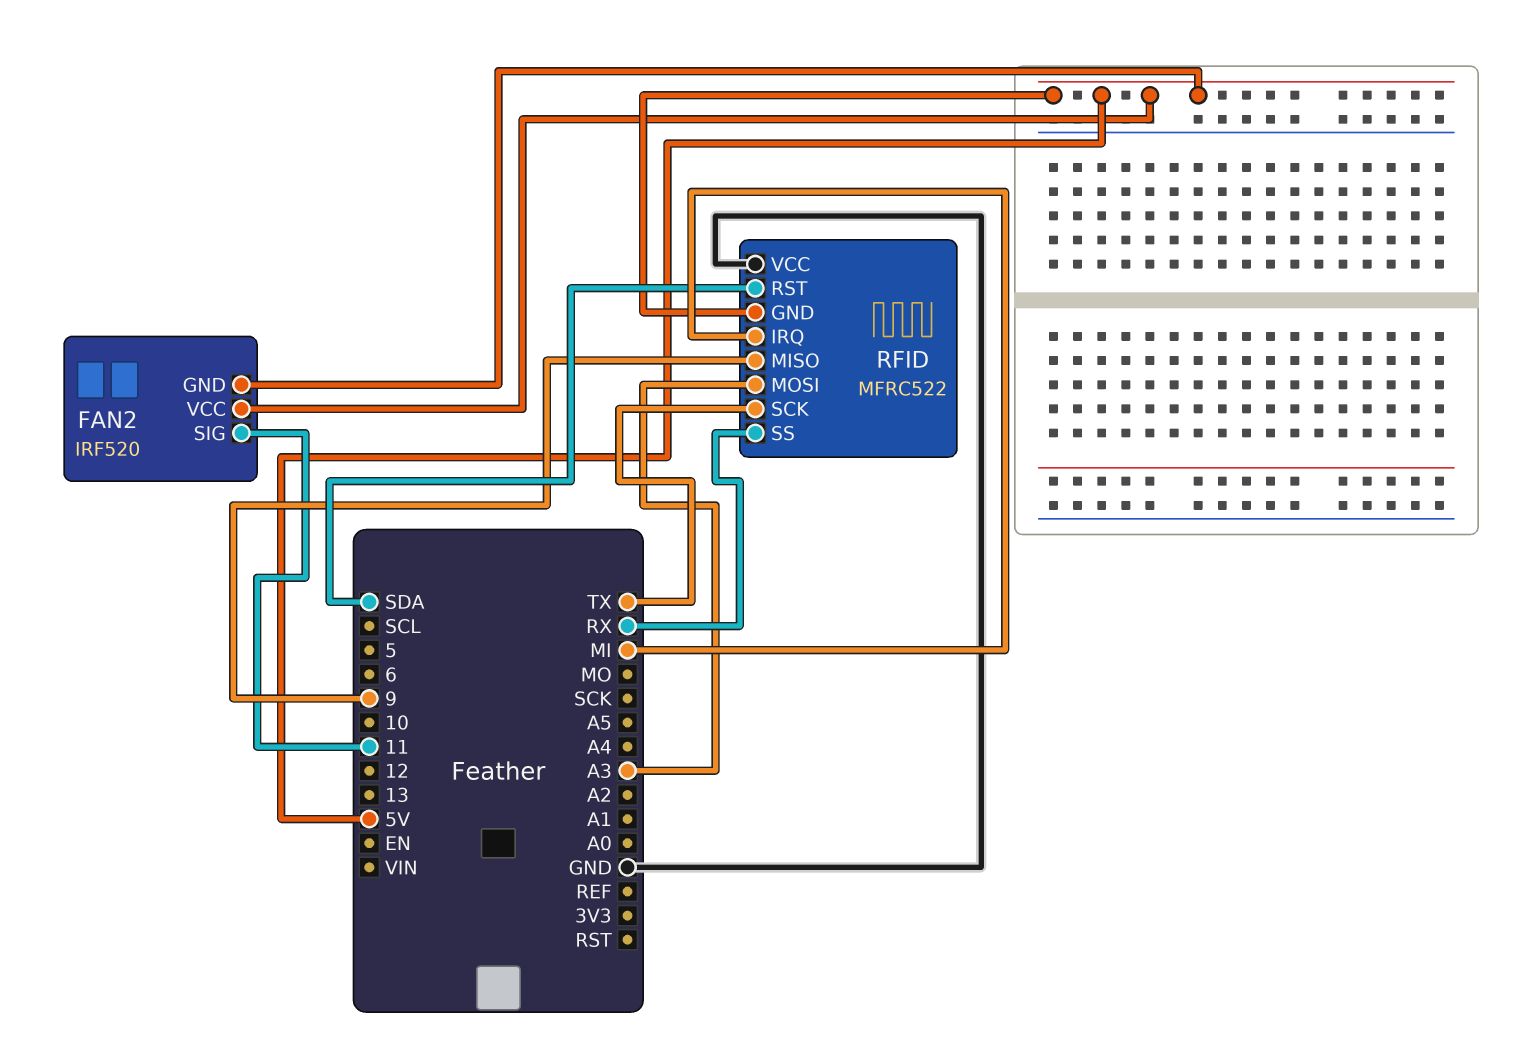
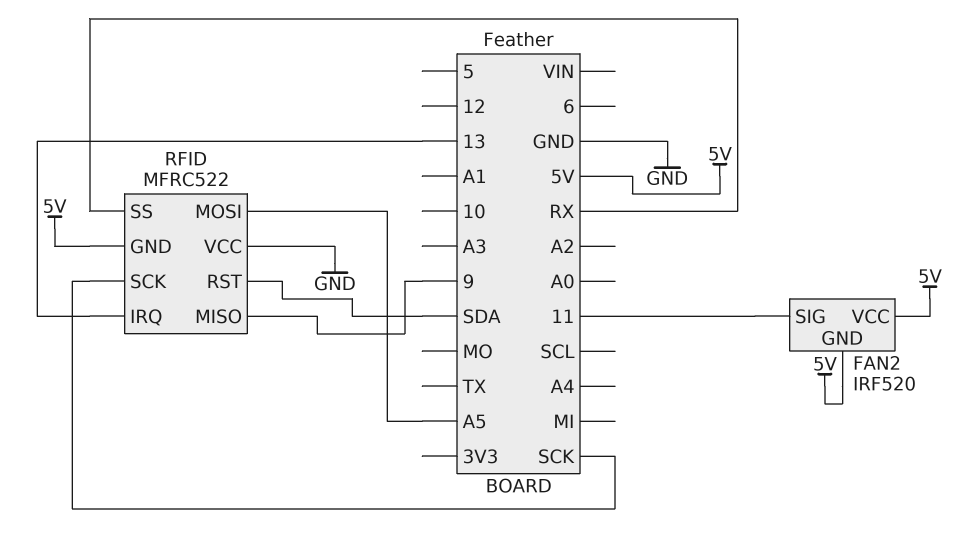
RFID pin IRQ: MI -> 13
RFID pin MOSI: A3 -> A5
RFID pin SCK: TX -> SCK

